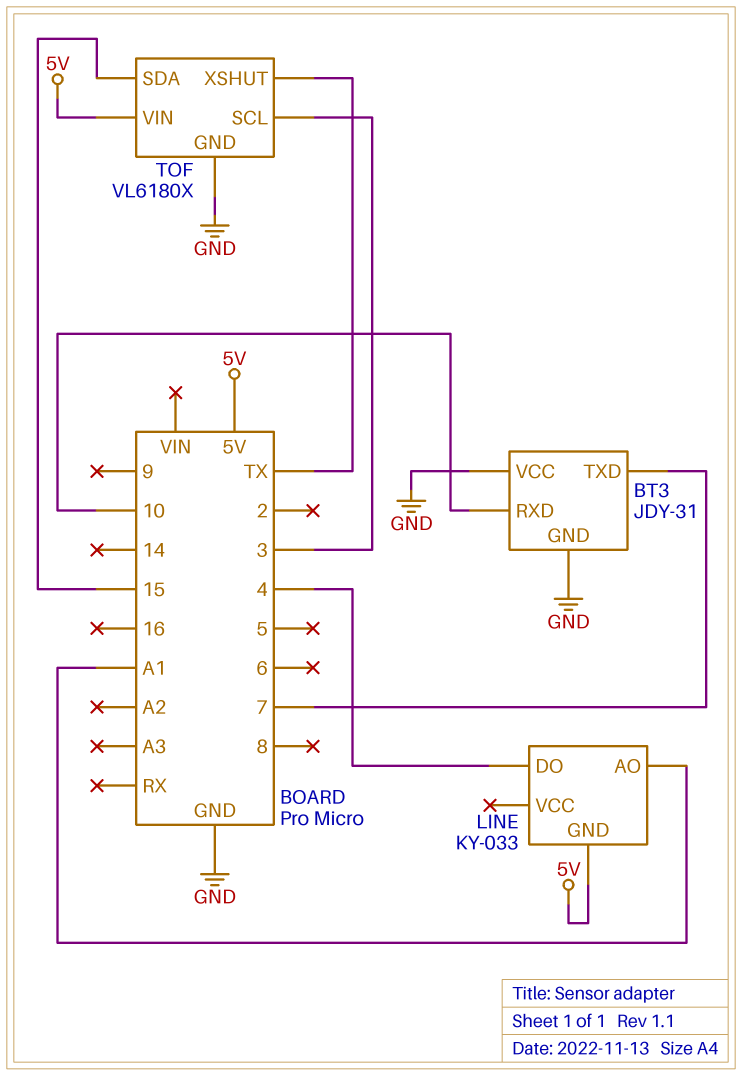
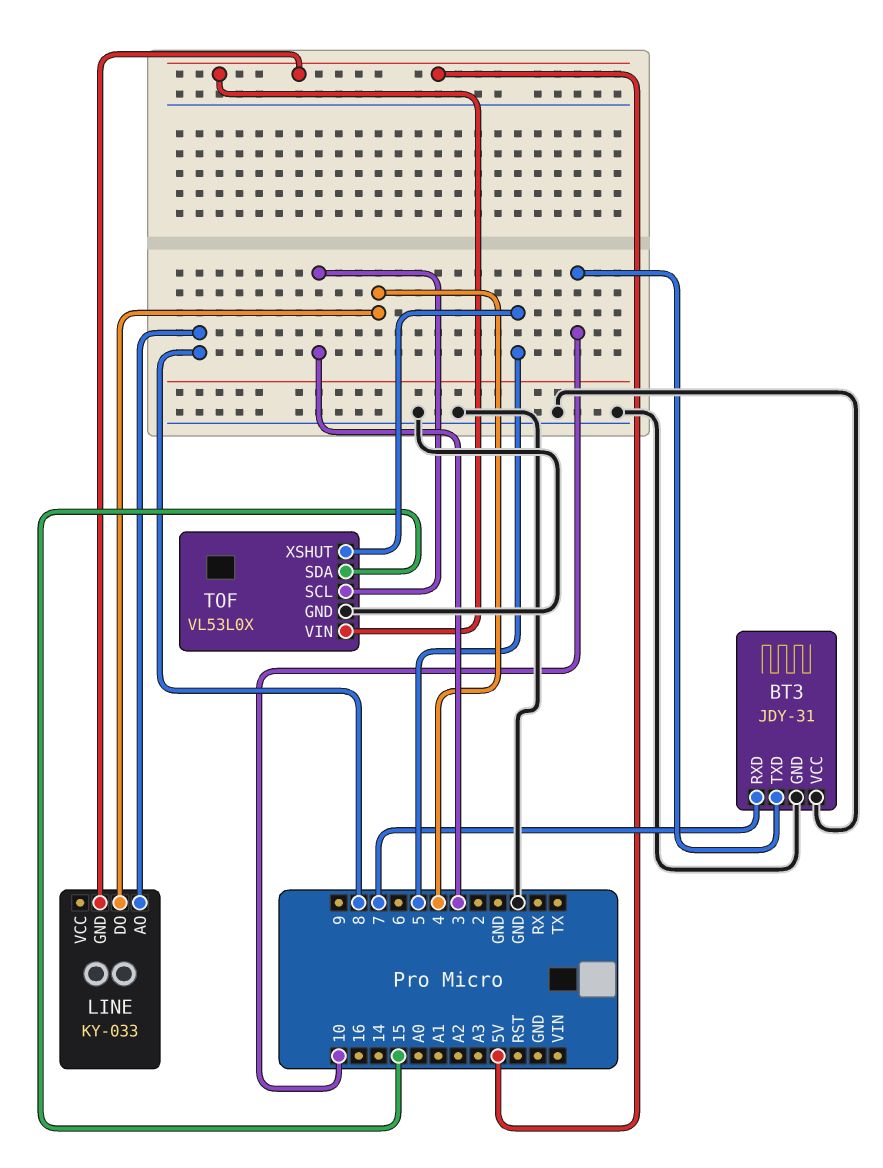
BT3 pin RXD: 10 -> 7
BT3 pin TXD: 7 -> 10
LINE pin AO: A1 -> 8
TOF: VL6180X -> VL53L0X
TOF pin XSHUT: TX -> 5

